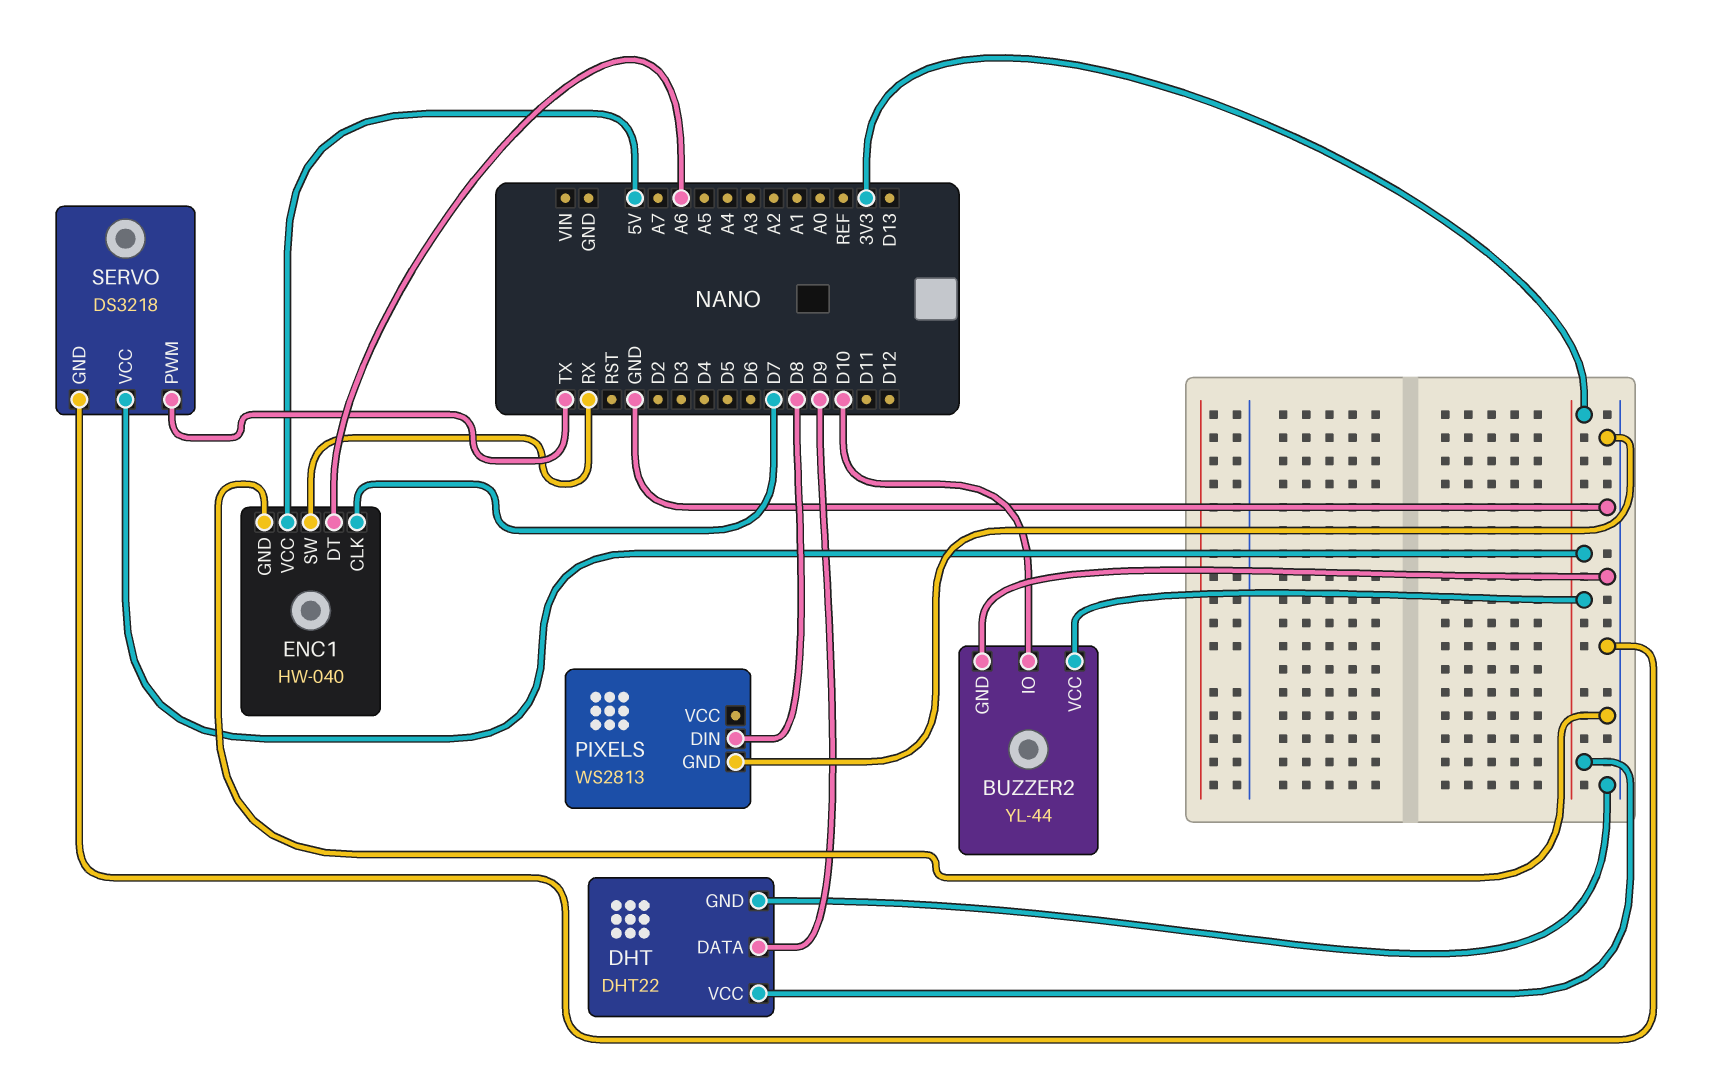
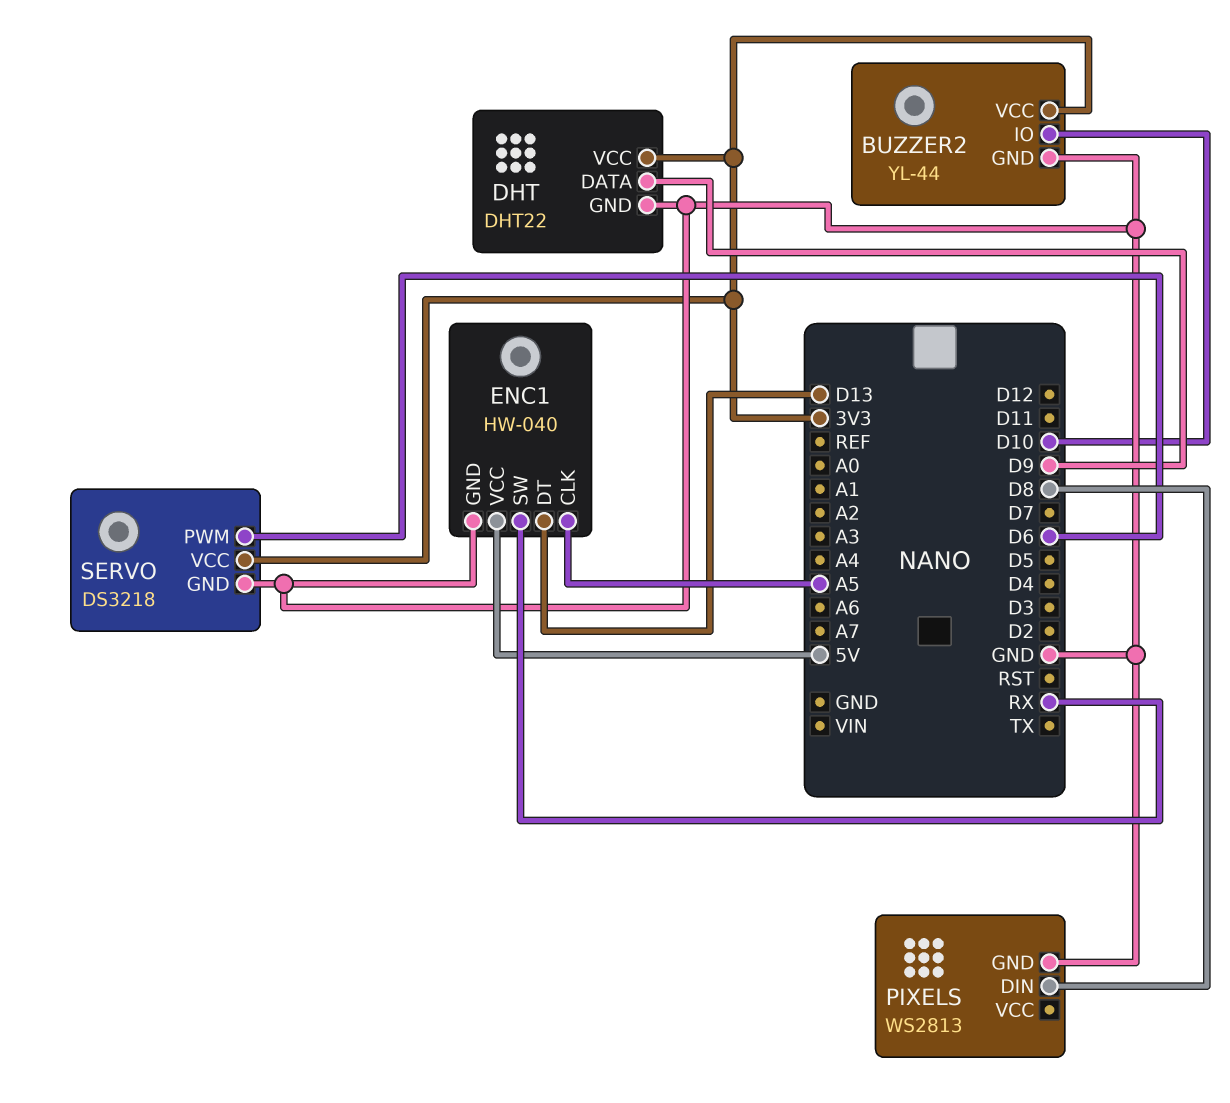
ENC1 pin CLK: D7 -> A5
ENC1 pin DT: A6 -> D13
SERVO pin PWM: TX -> D6

